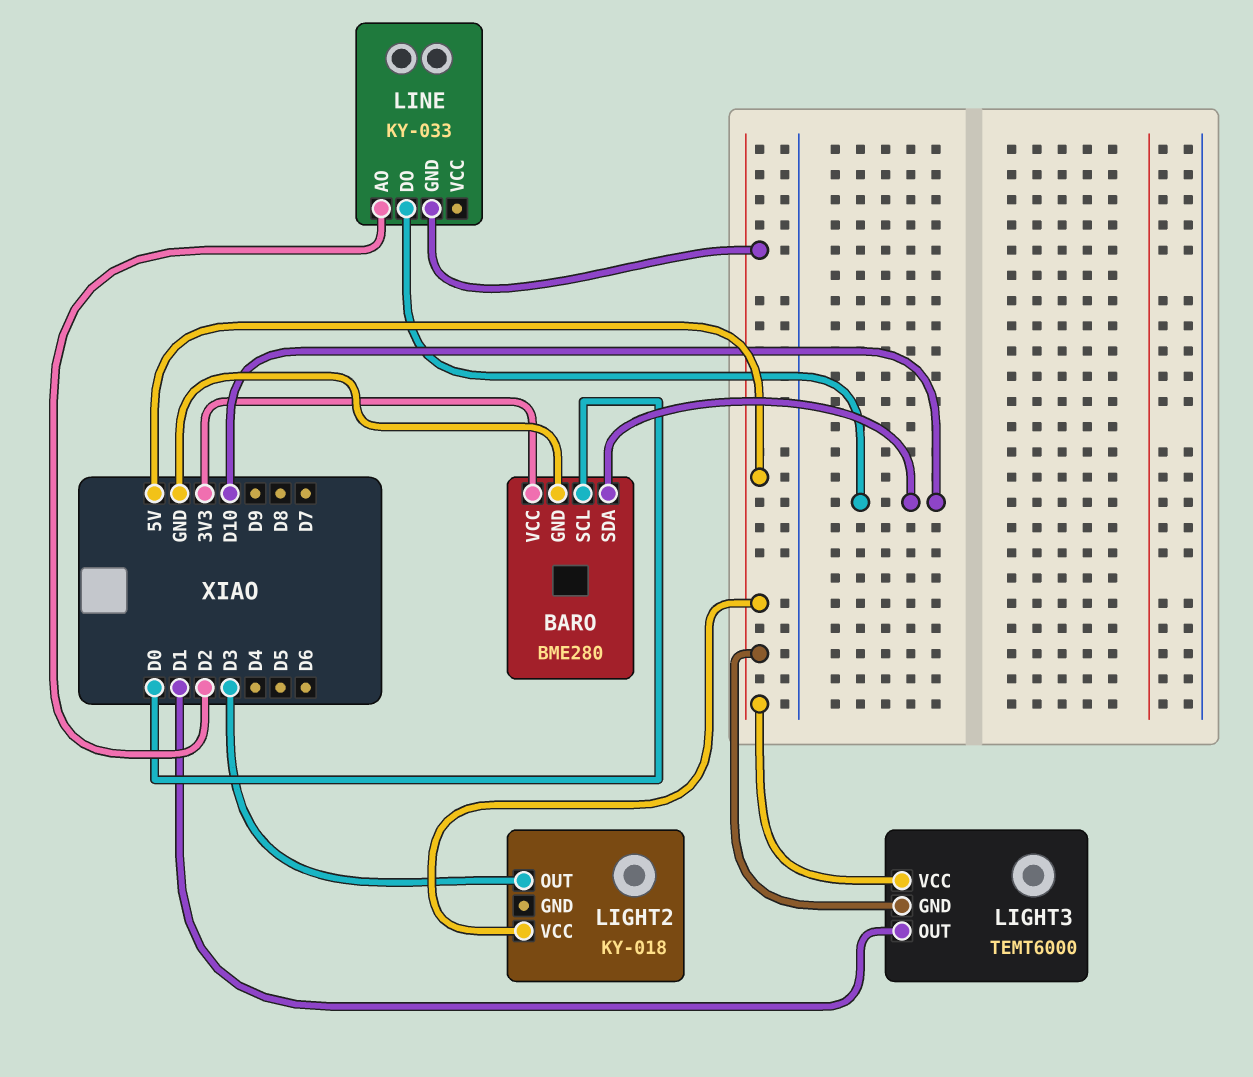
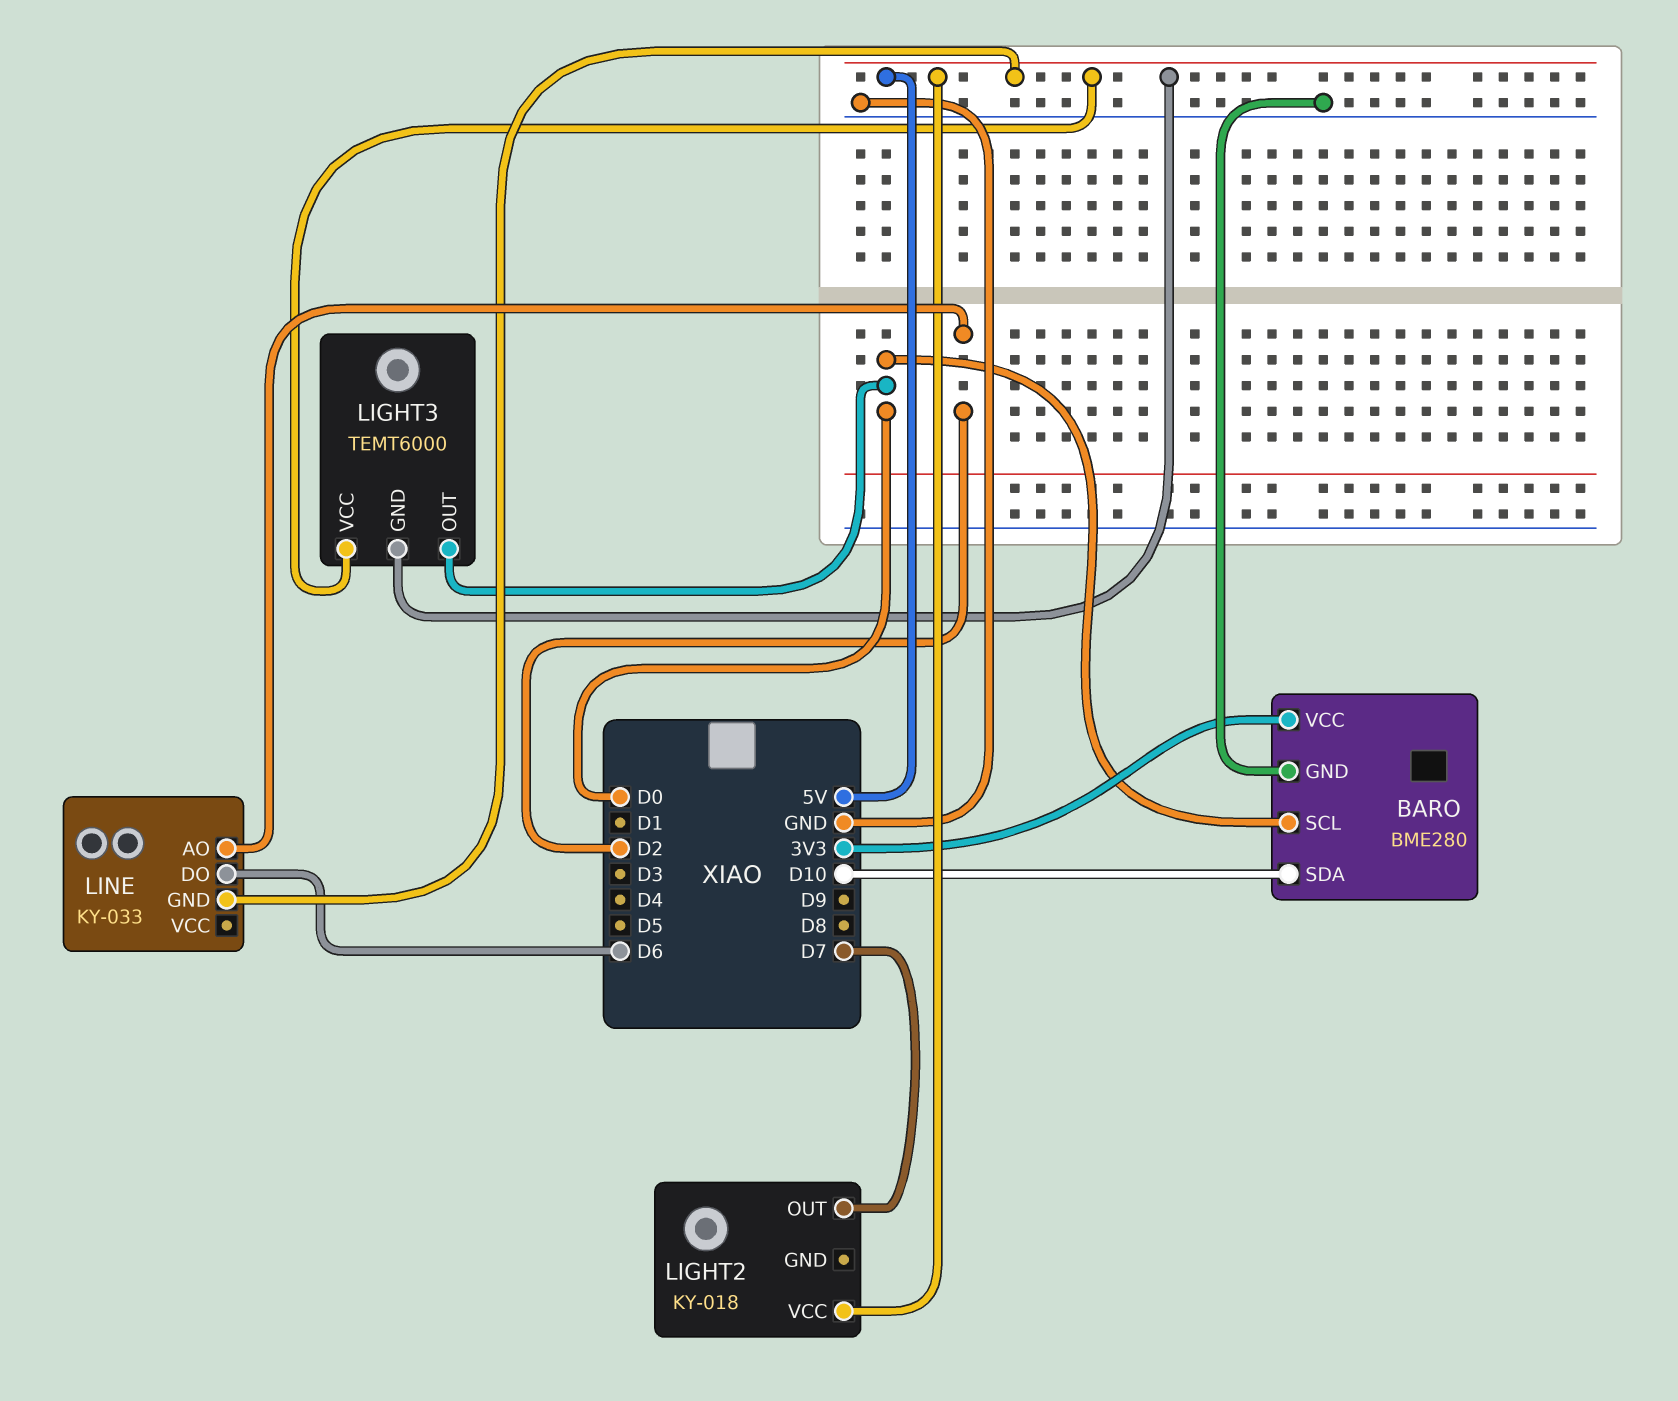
LIGHT2 pin OUT: D3 -> D7
LIGHT3 pin OUT: D1 -> D0
LINE pin DO: D10 -> D6

